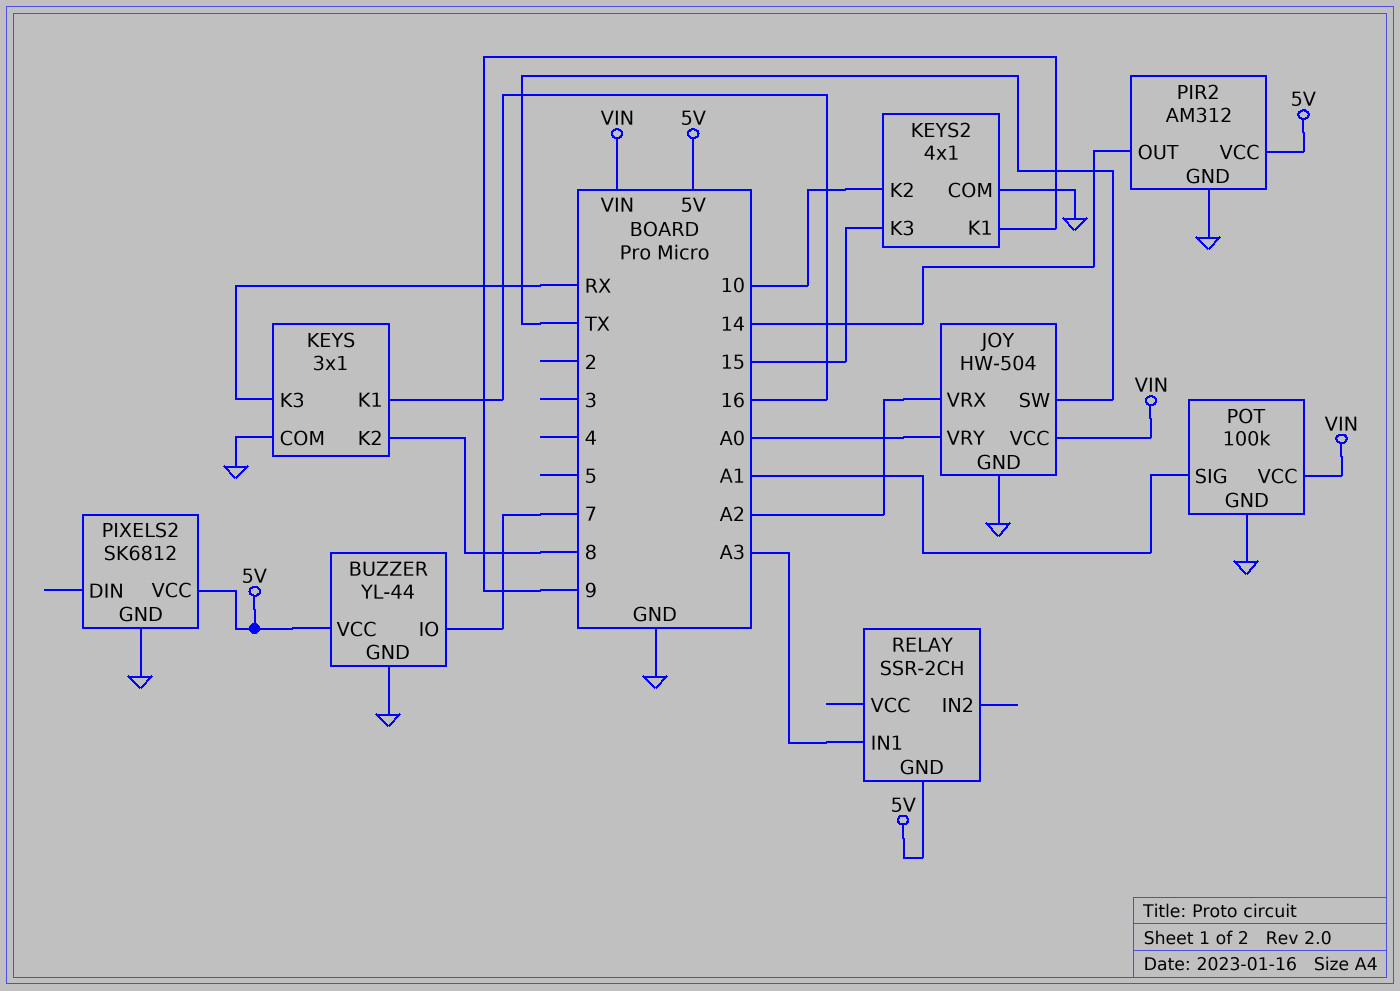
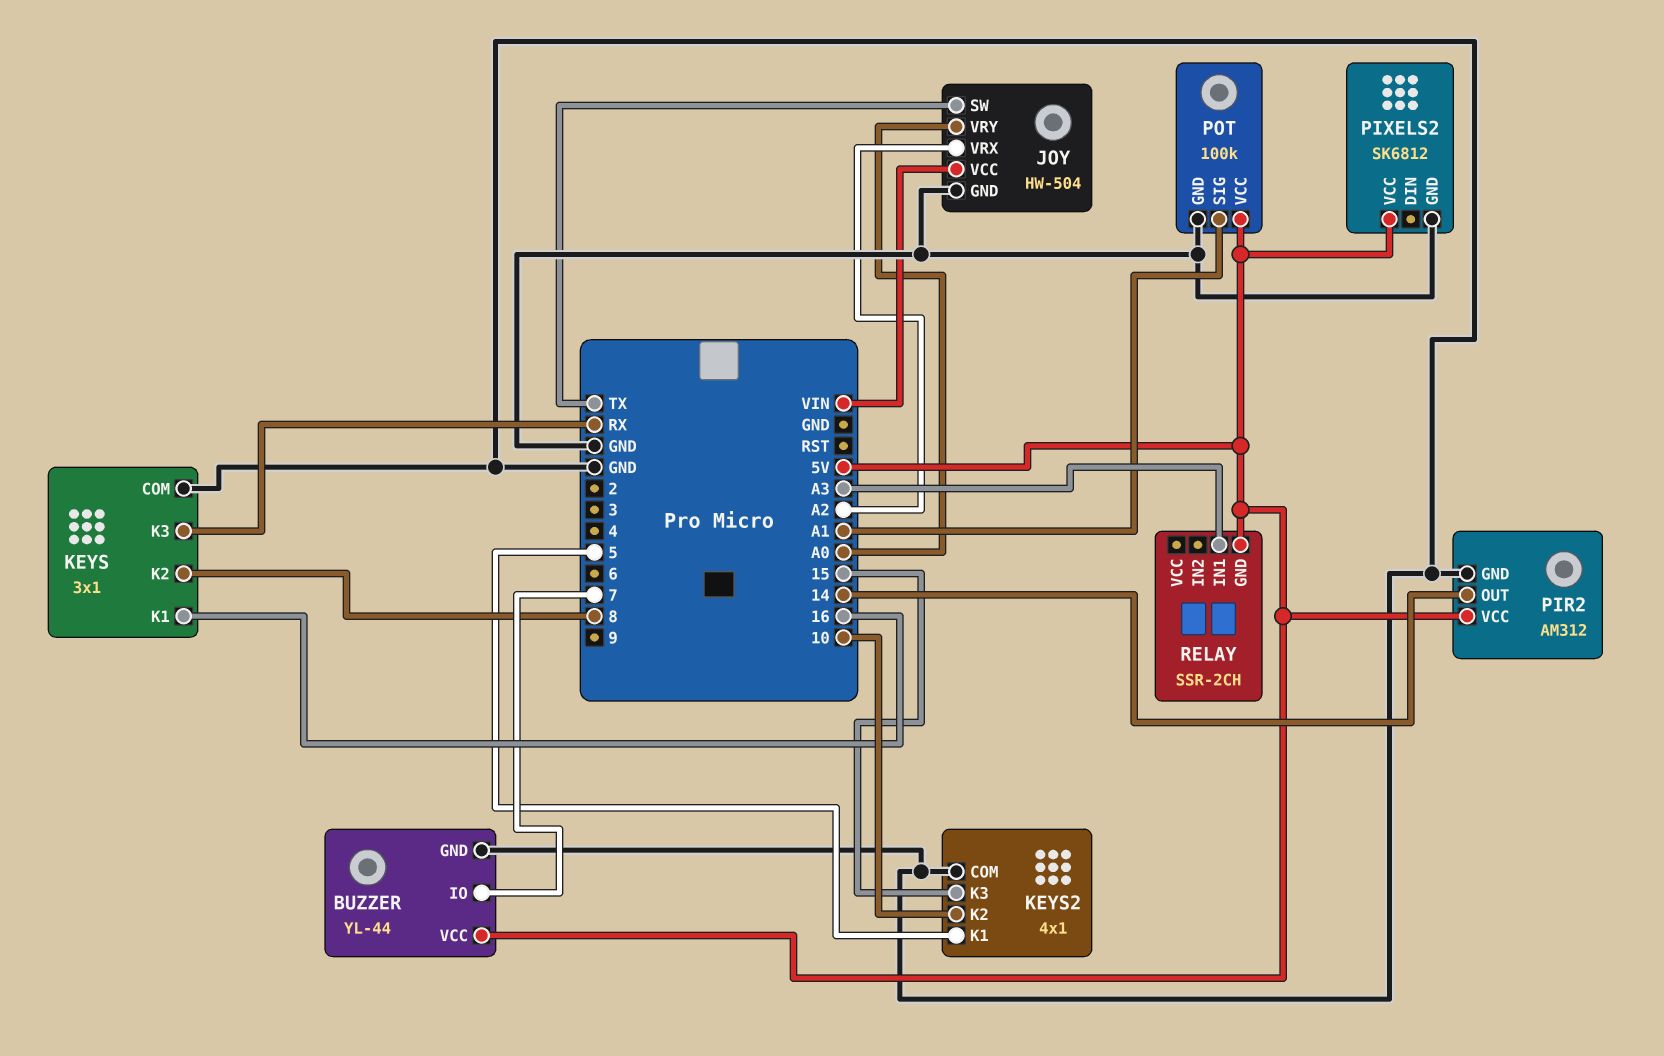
KEYS2 pin K1: 9 -> 5
POT pin VCC: VIN -> 5V

